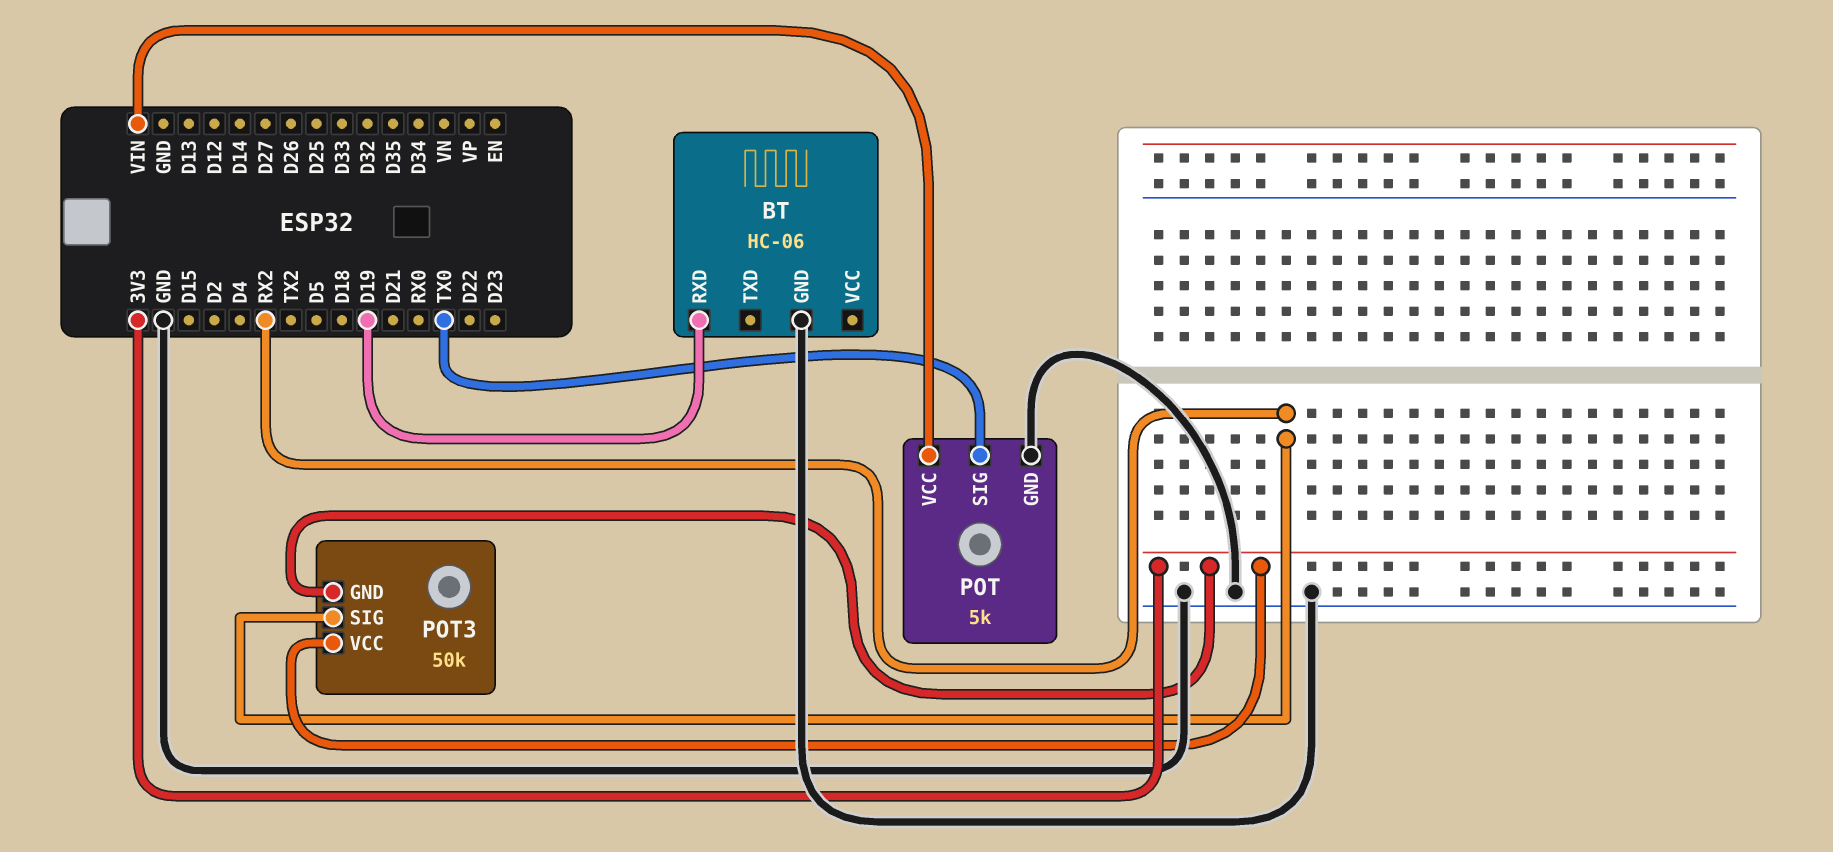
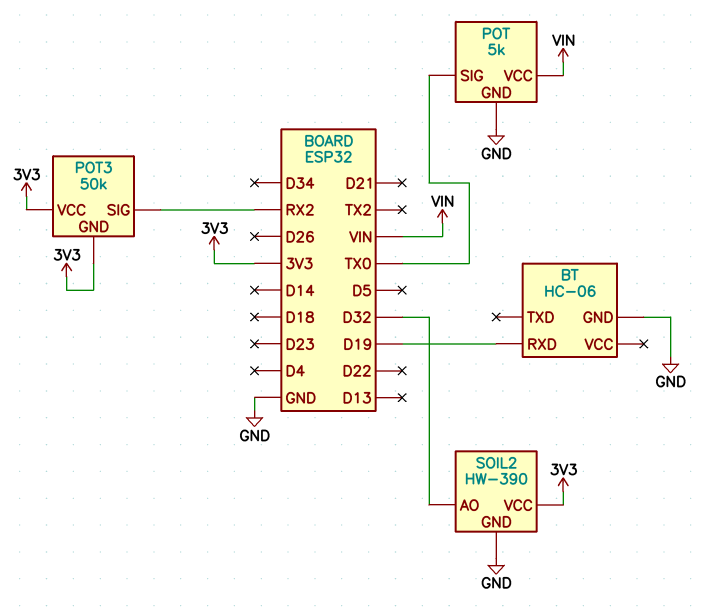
SOIL2: none -> HW-390
SOIL2 pin AO: none -> D32
SOIL2 pin GND: none -> GND
SOIL2 pin VCC: none -> 3V3

